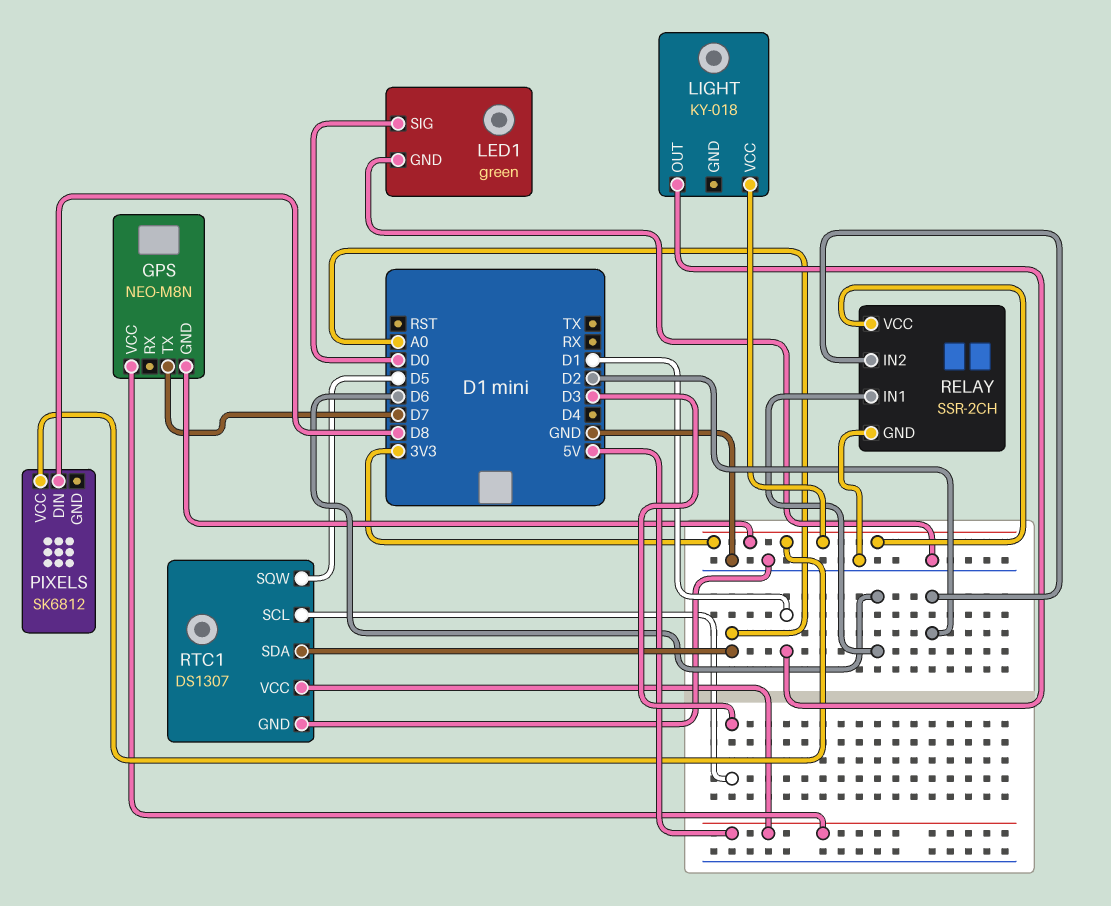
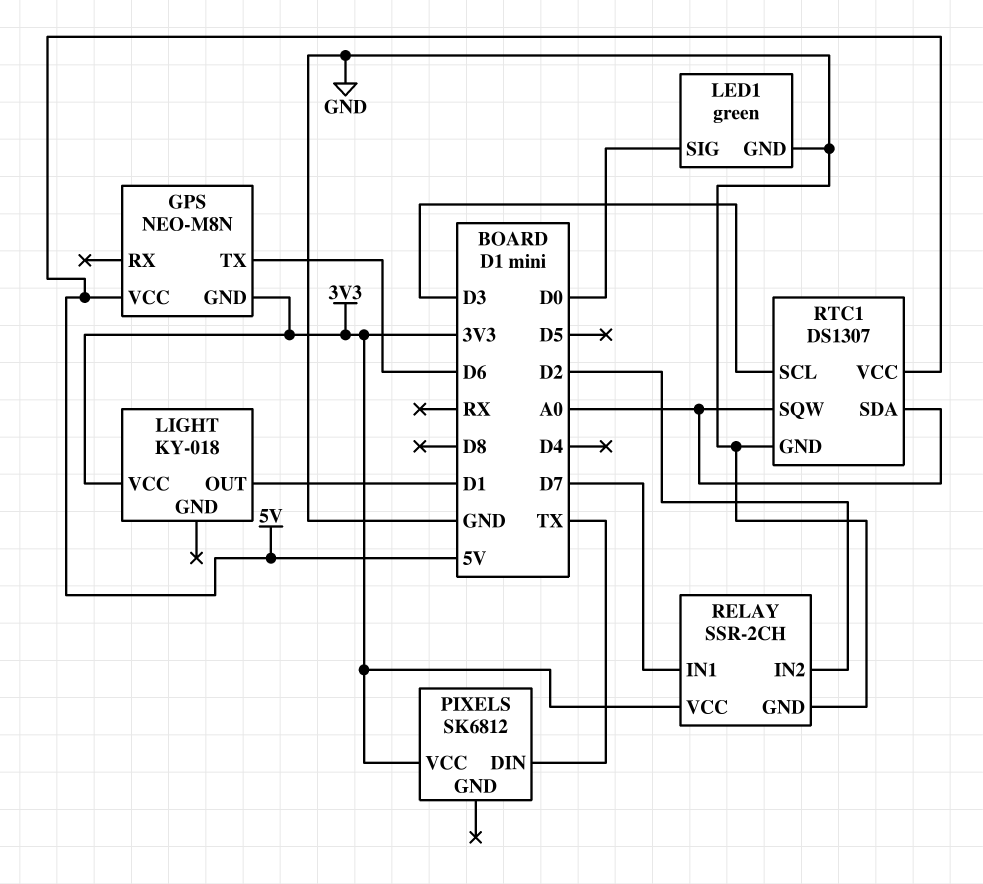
GPS pin TX: D7 -> D6
PIXELS pin DIN: D8 -> TX
RELAY pin IN1: D6 -> D7
RTC1 pin SQW: D5 -> A0

